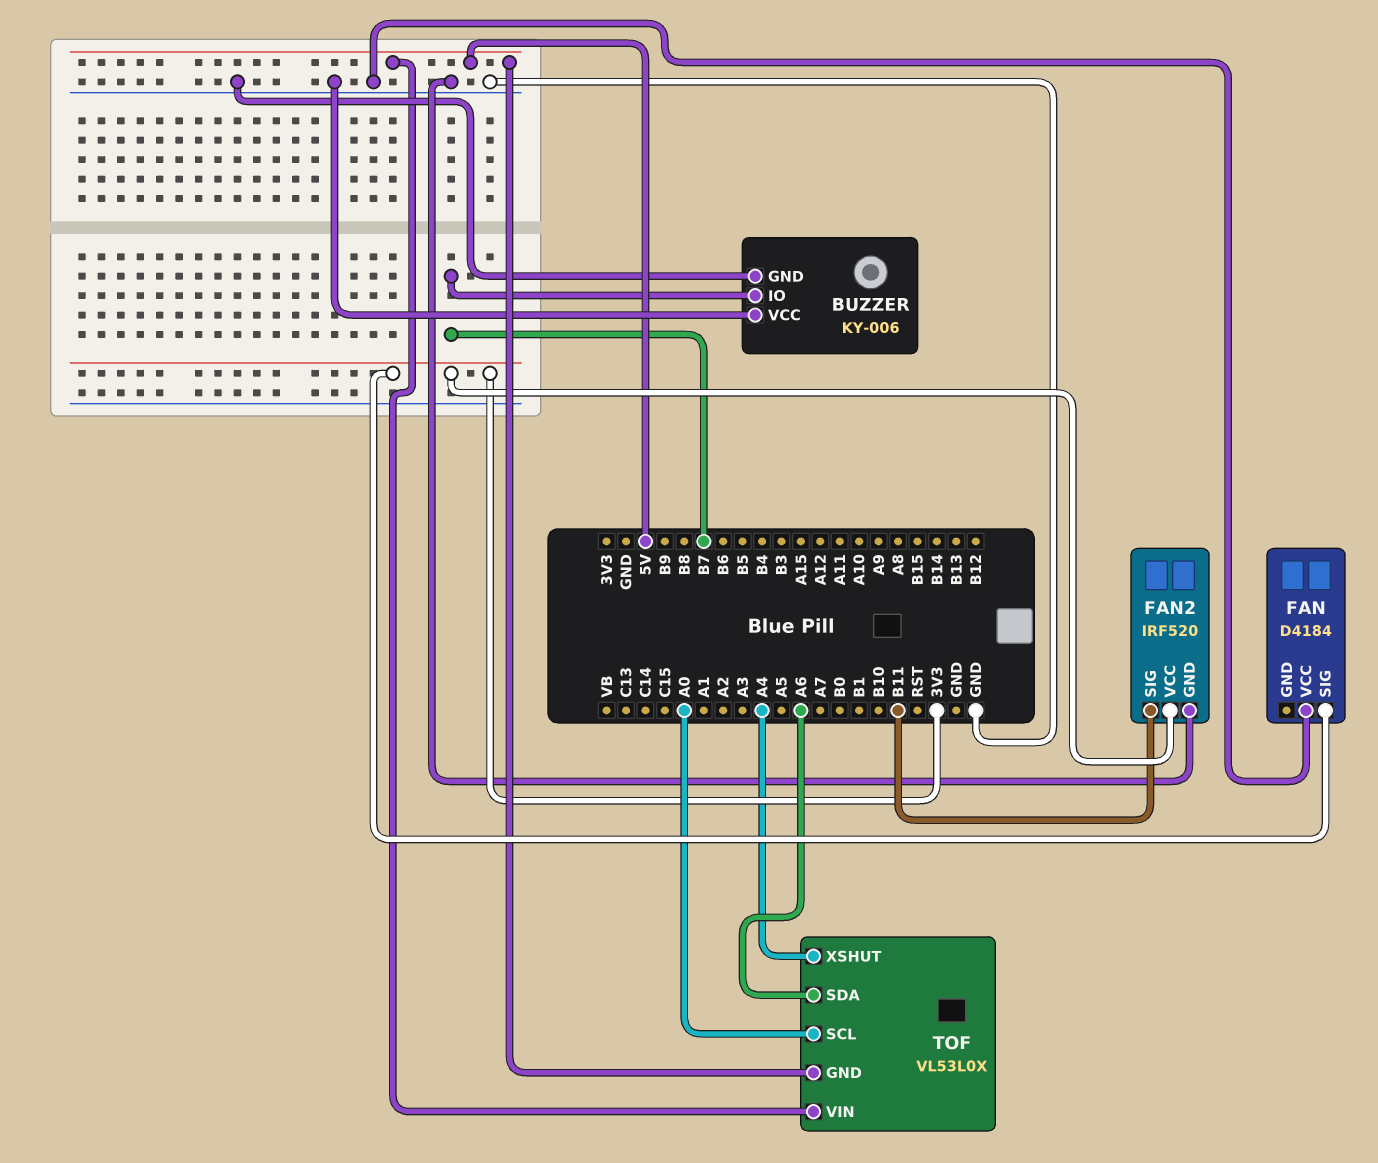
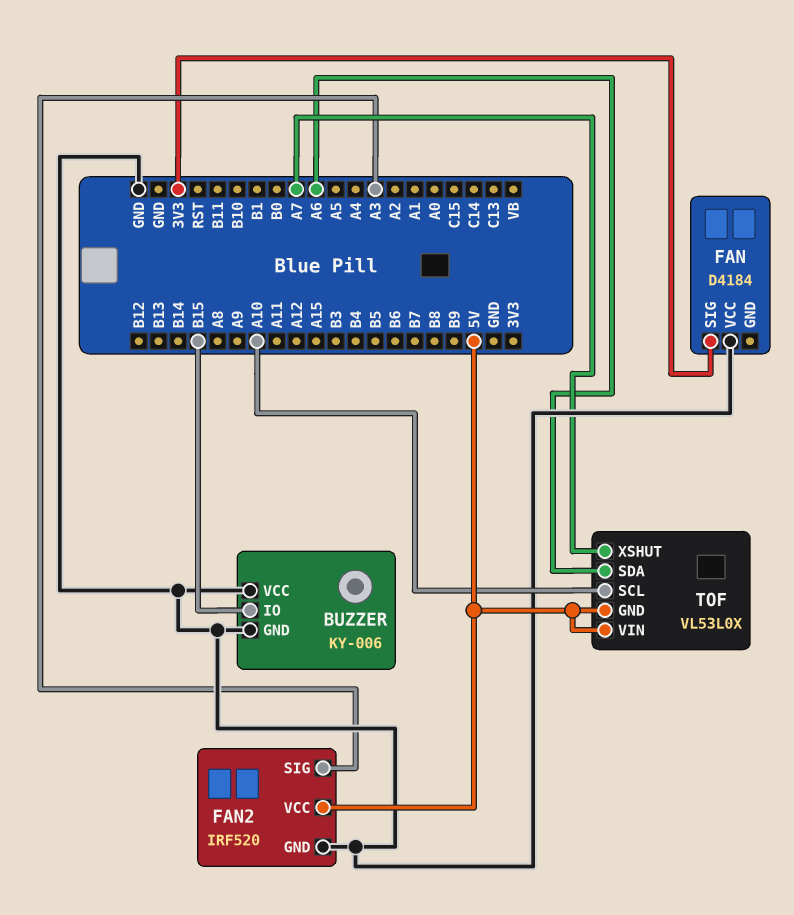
BUZZER pin IO: B7 -> B15
FAN2 pin SIG: B11 -> A3
FAN2 pin VCC: 3V3 -> 5V
TOF pin SCL: A0 -> A10
TOF pin XSHUT: A4 -> A7

